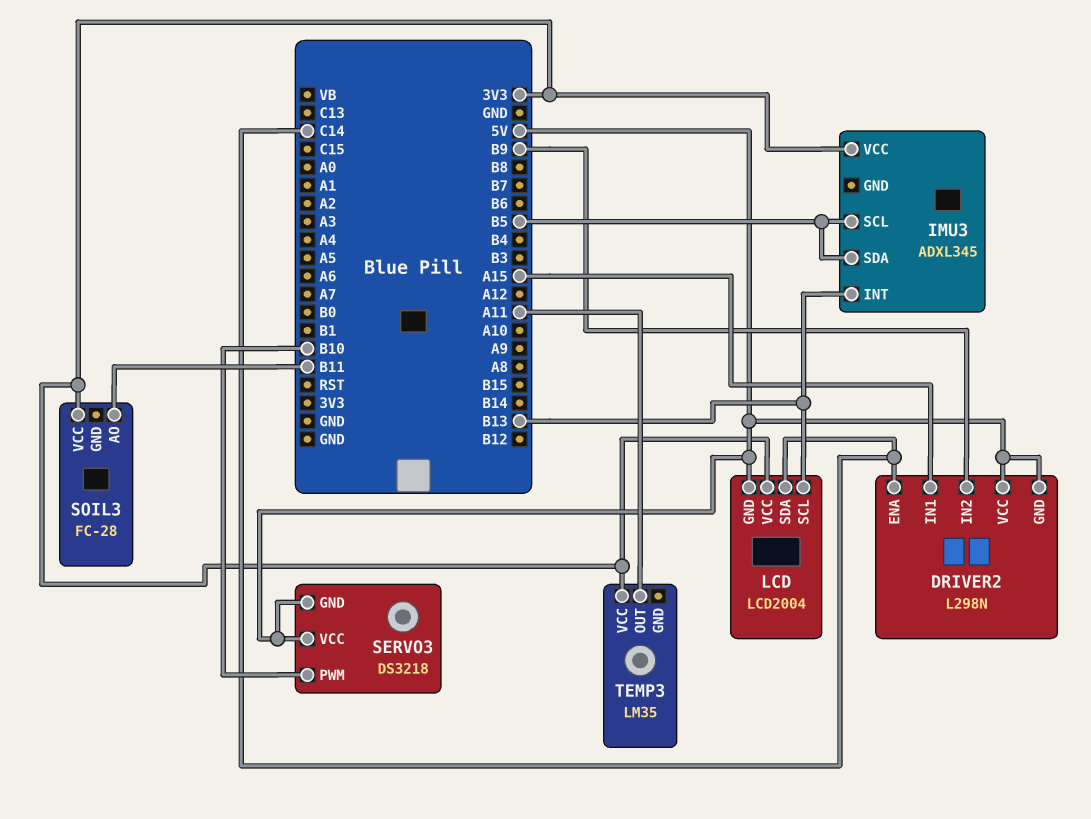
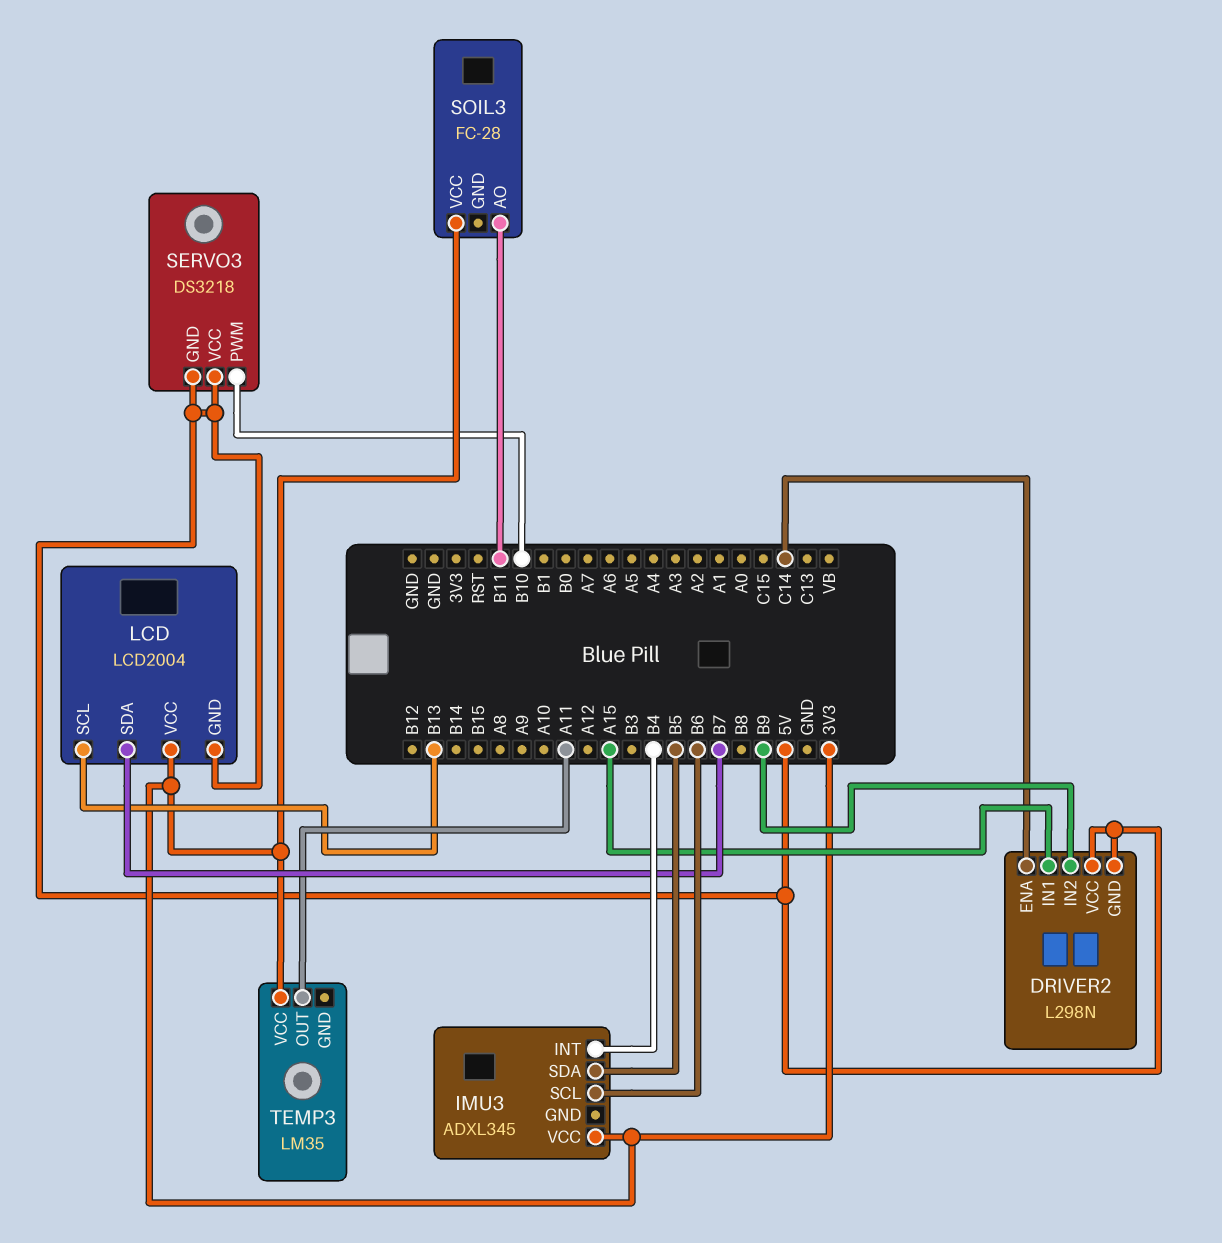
IMU3 pin INT: B13 -> B4
IMU3 pin SCL: B5 -> B6
LCD pin SDA: C14 -> B7

